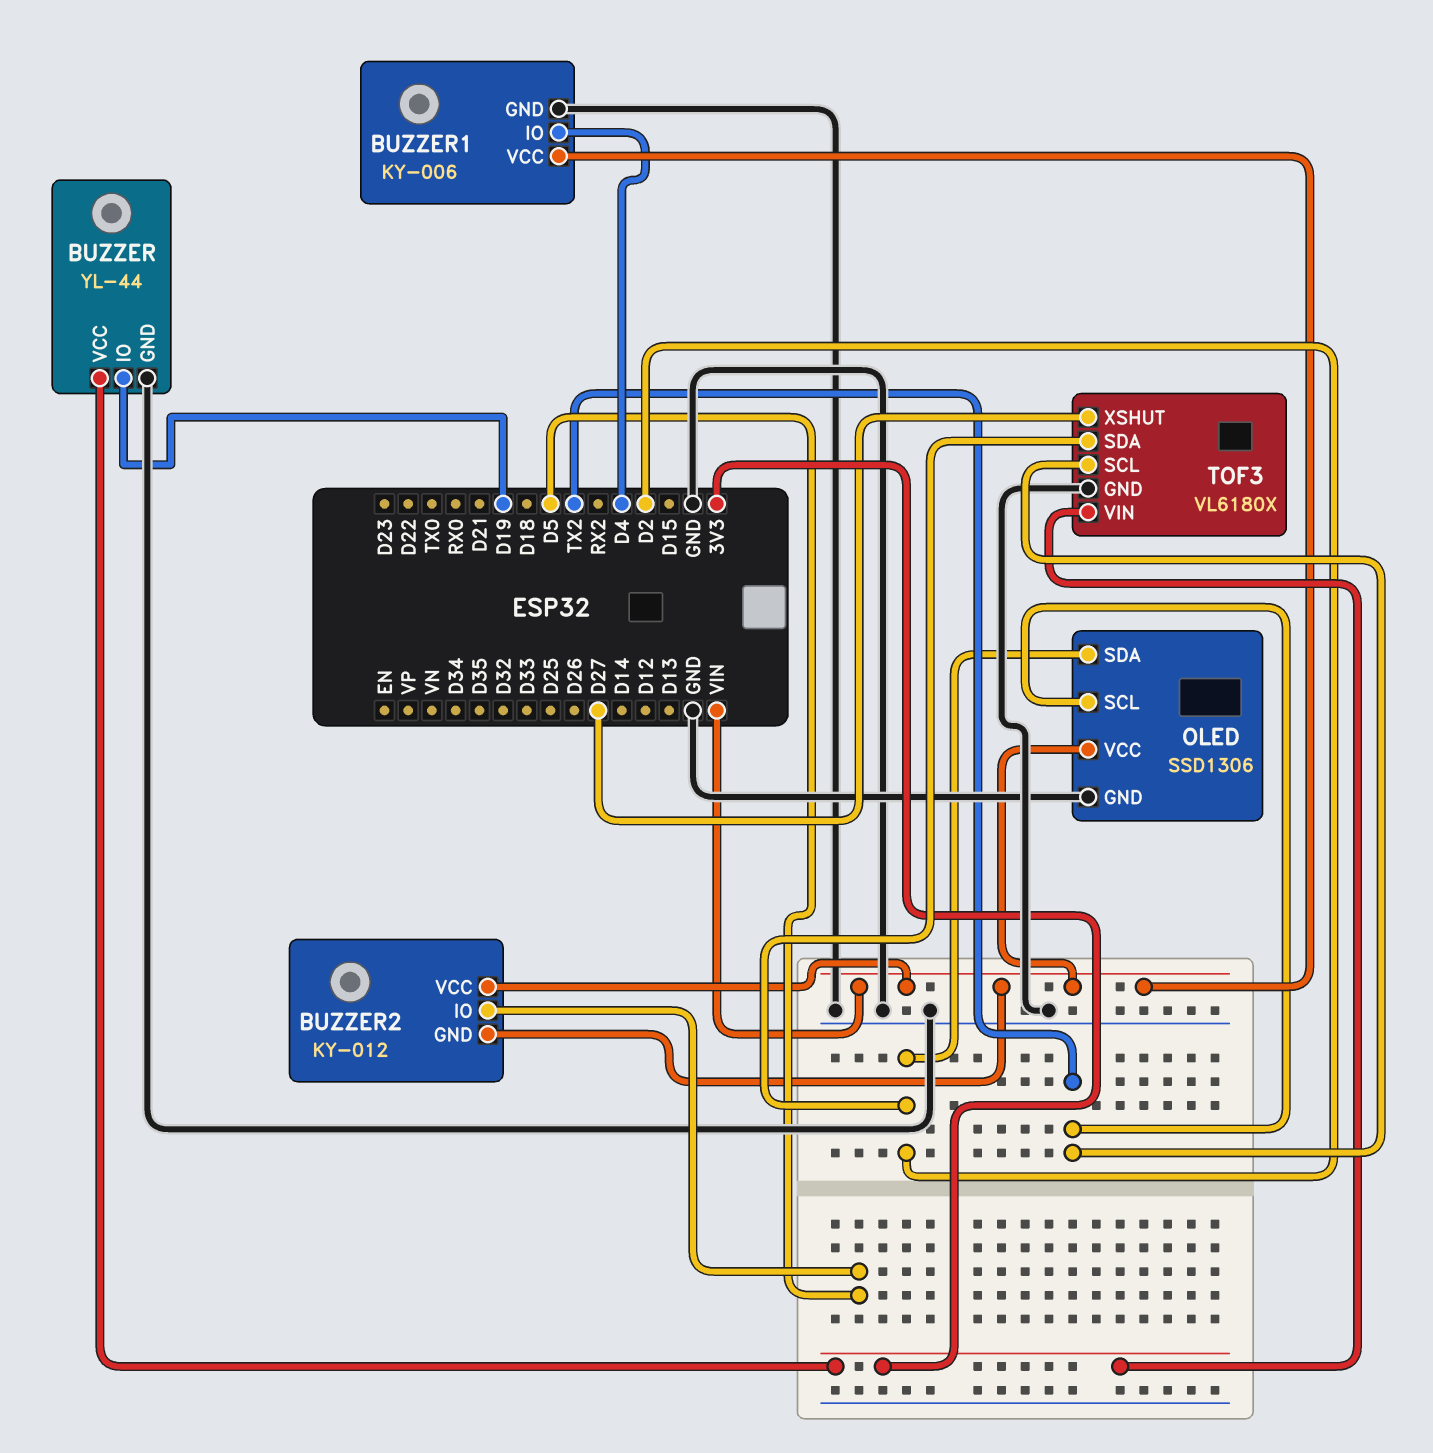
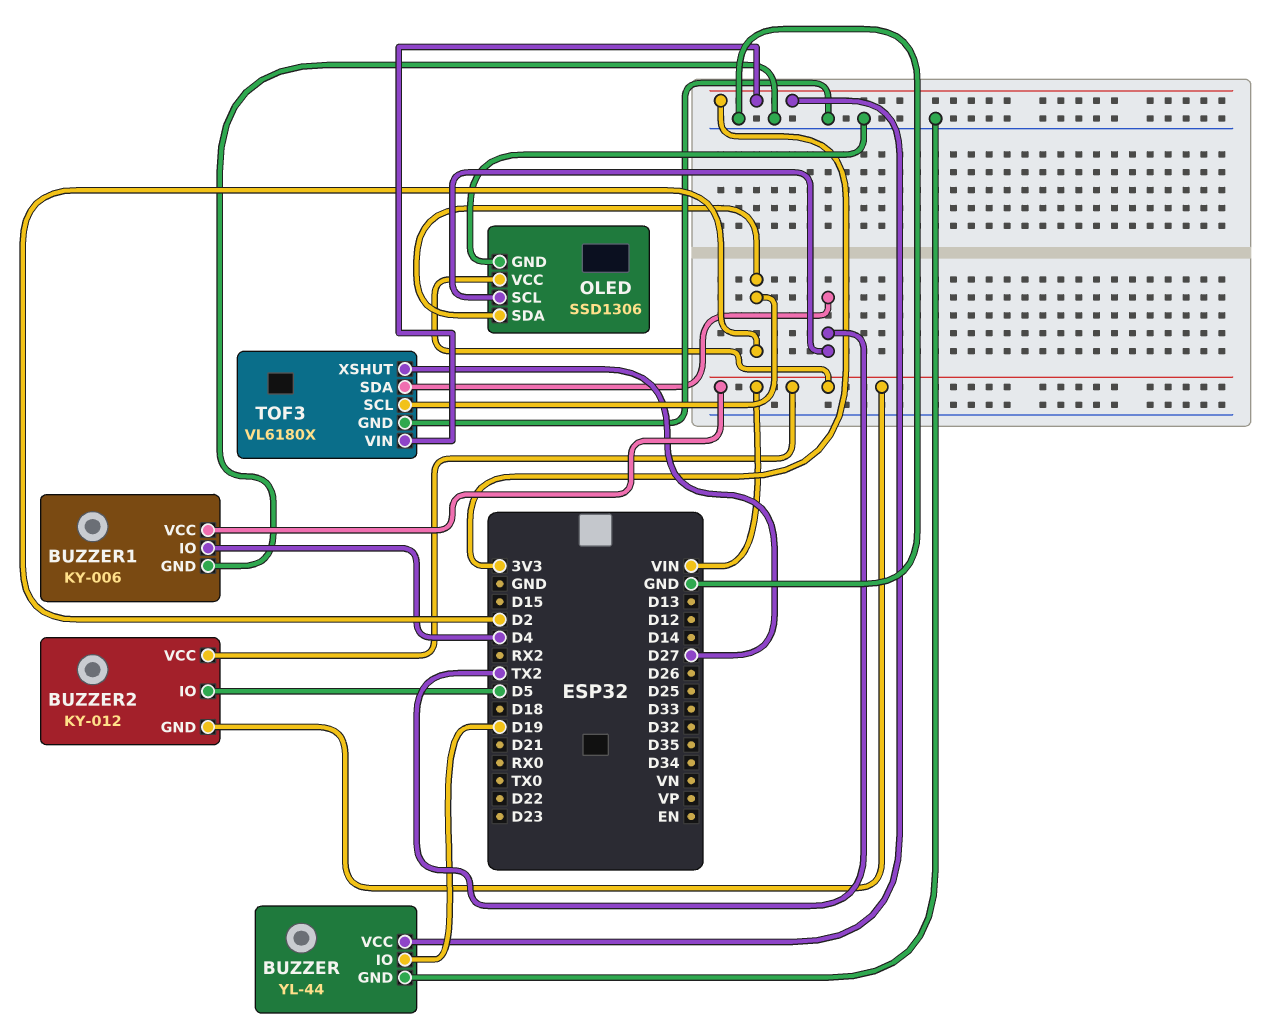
TOF3 pin SCL: TX2 -> D2
TOF3 pin SDA: D2 -> TX2

